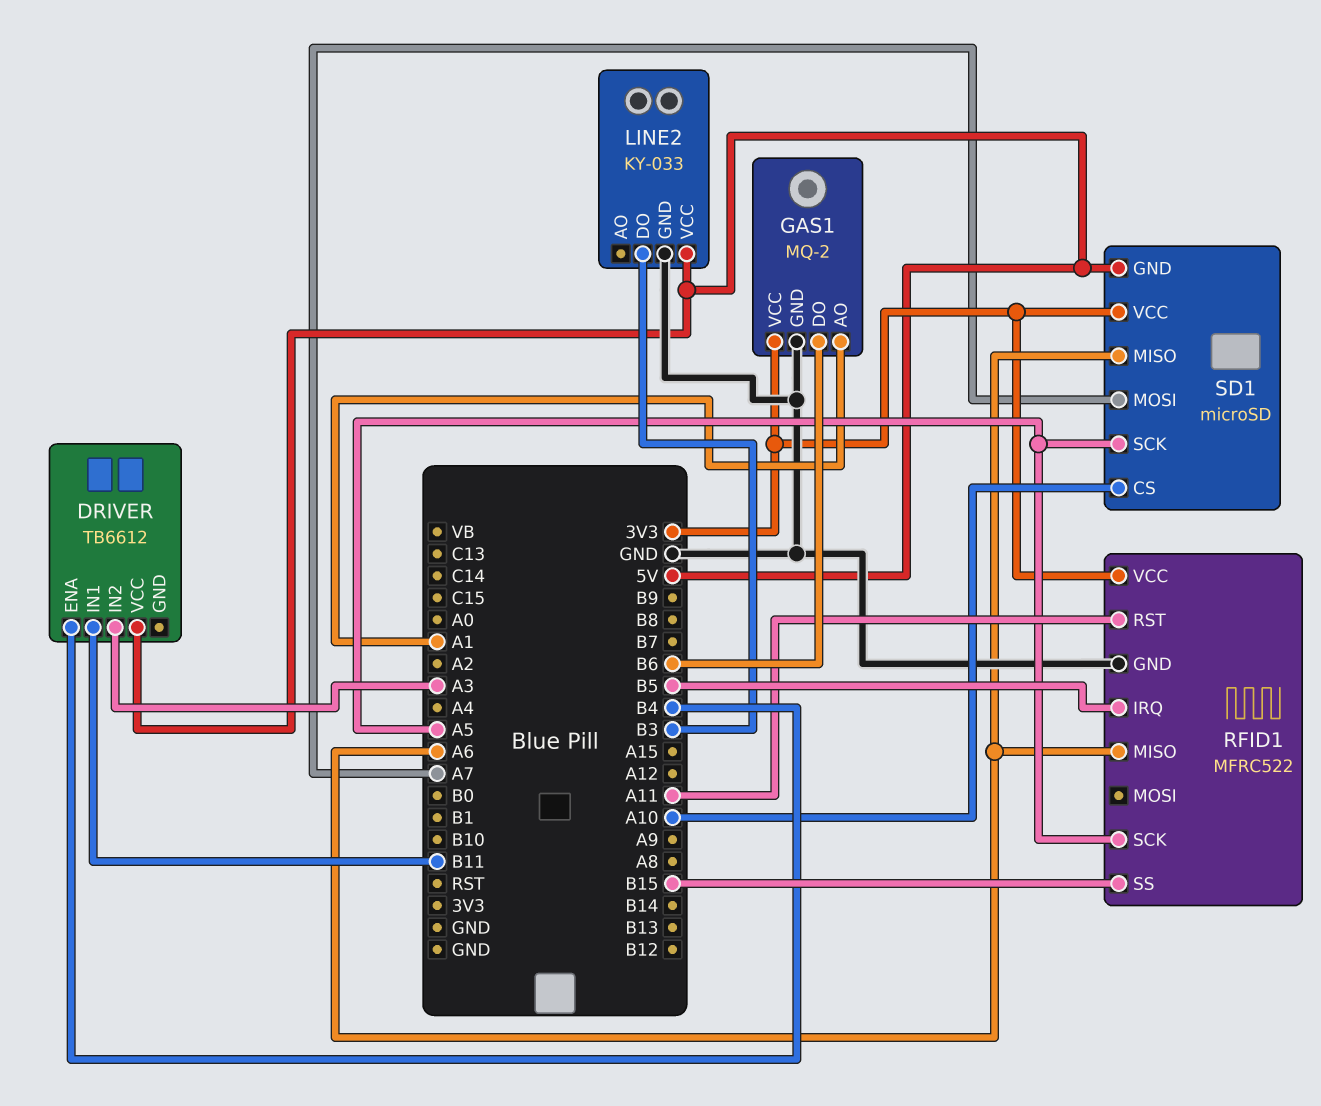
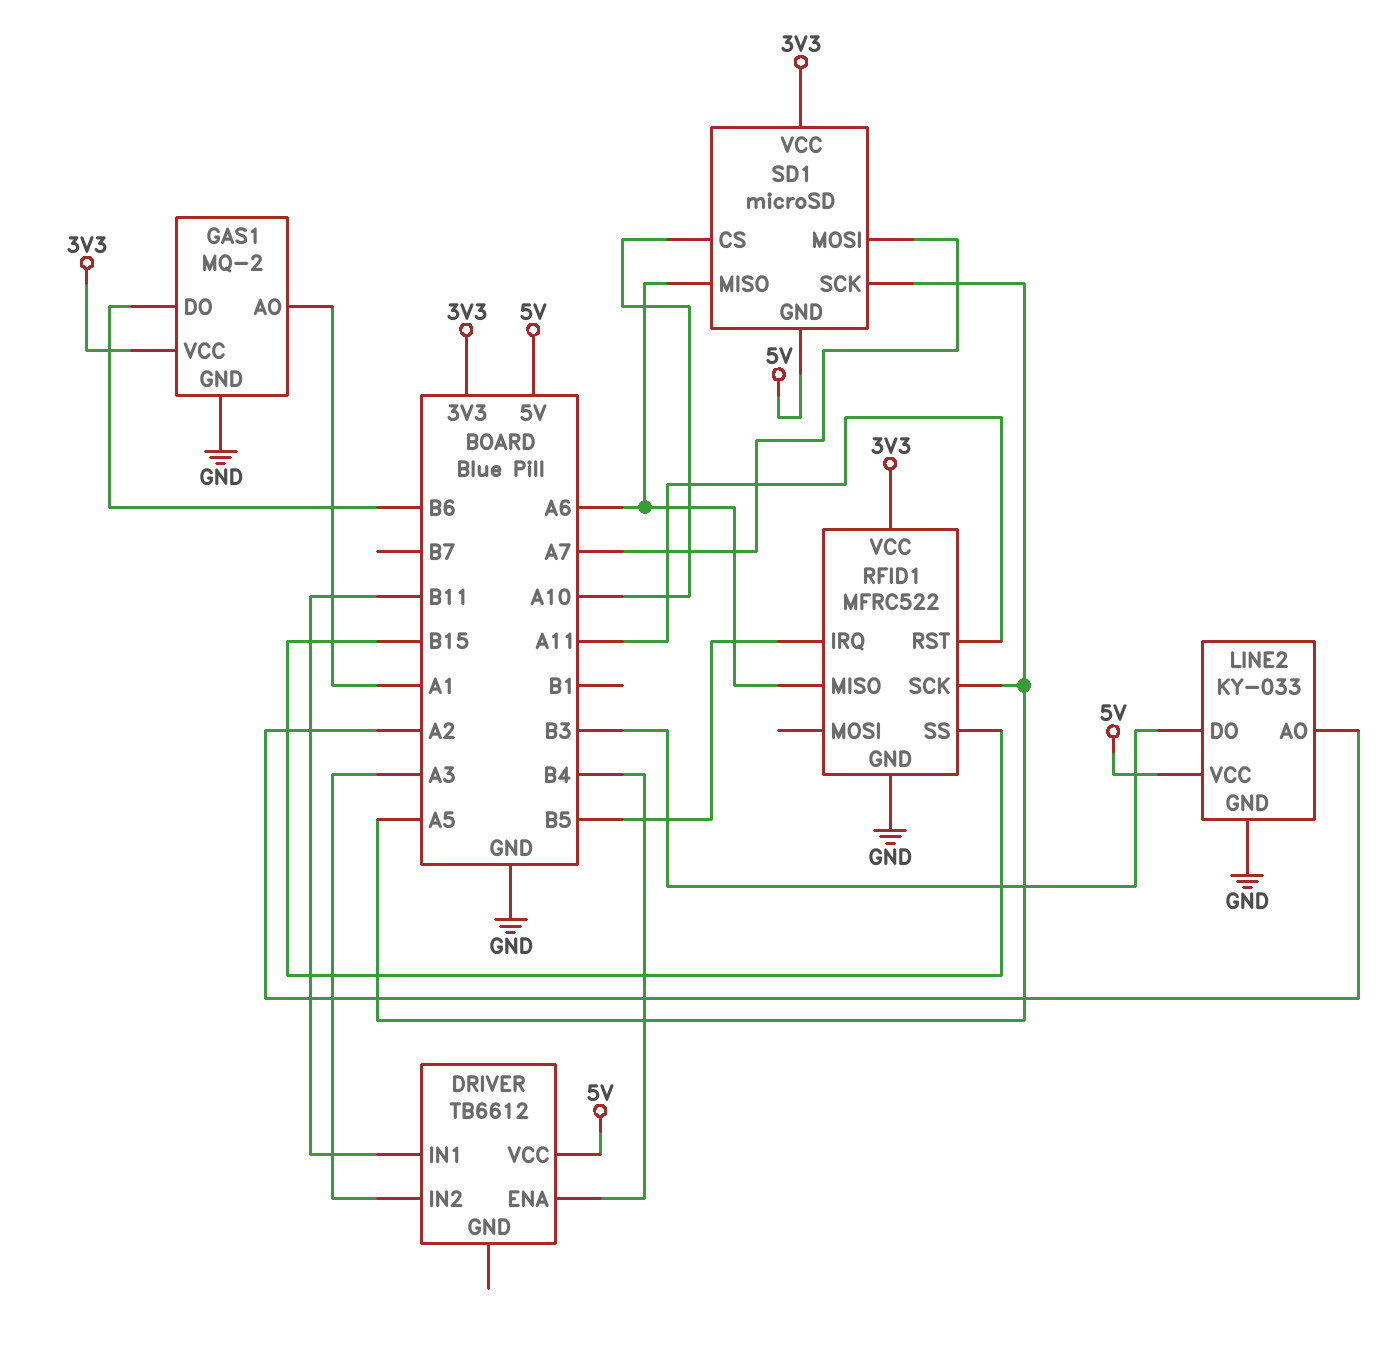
LINE2 pin AO: none -> A2

